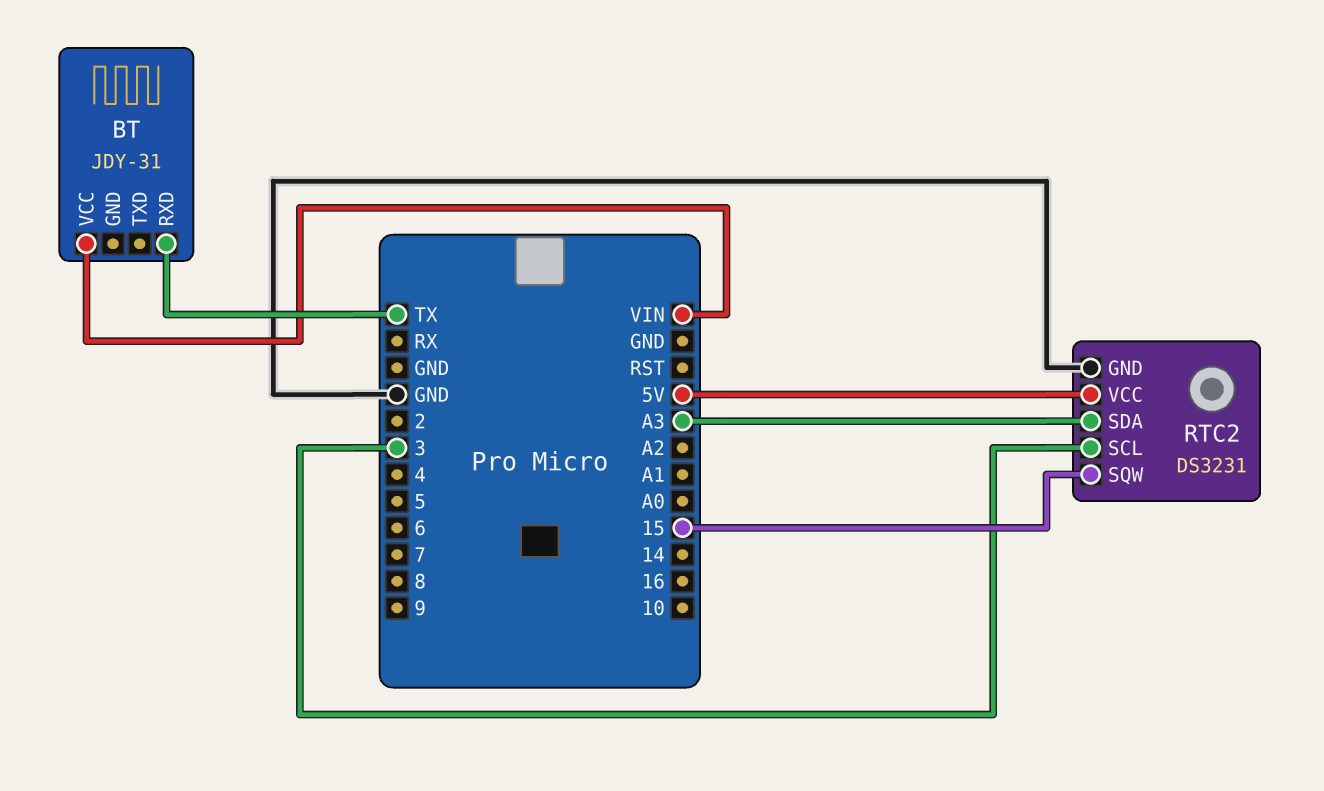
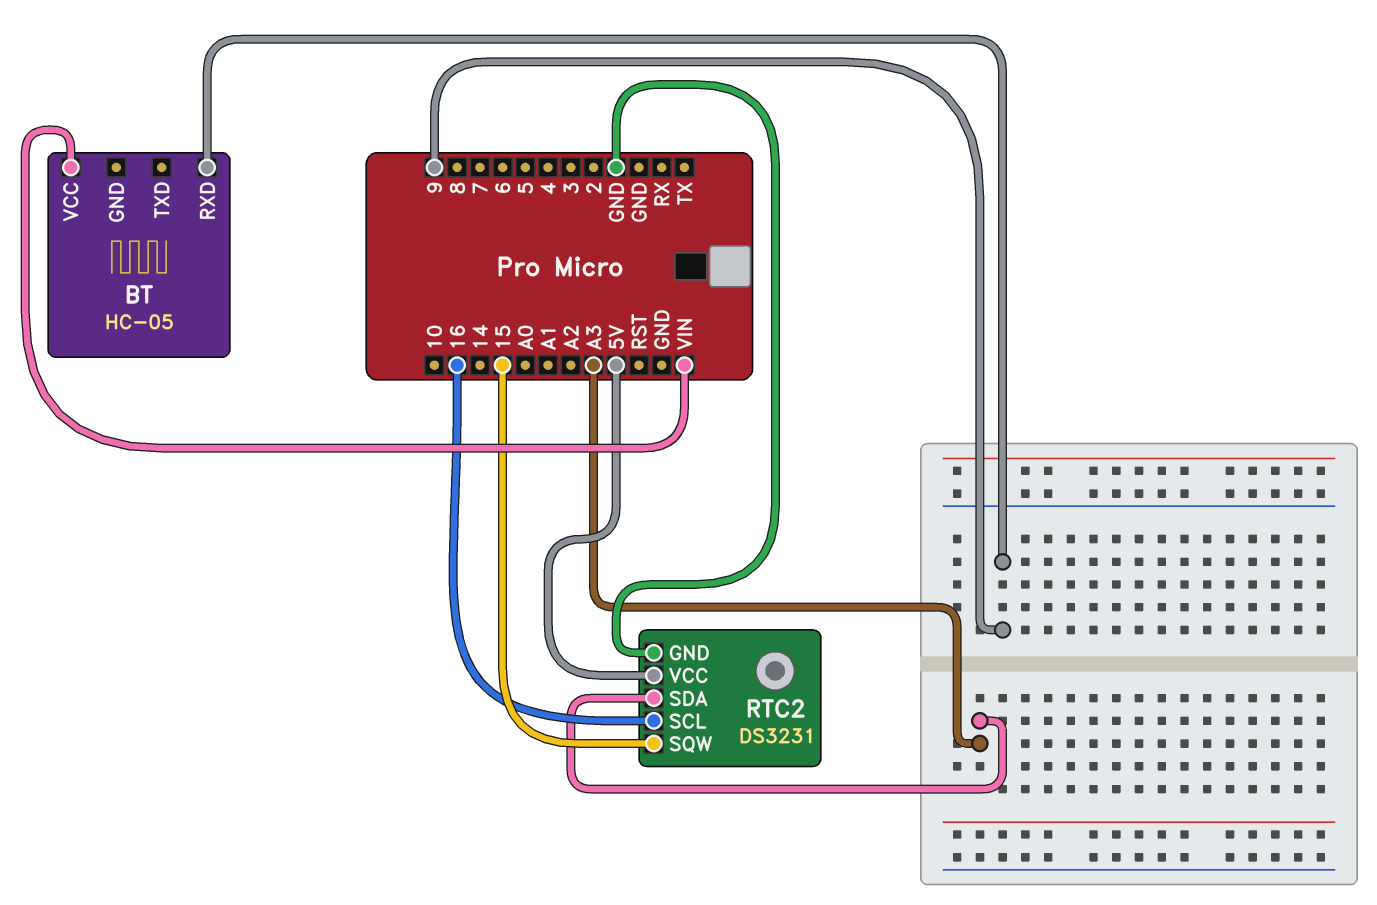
BT: JDY-31 -> HC-05
BT pin RXD: TX -> 9
RTC2 pin SCL: 3 -> 16

